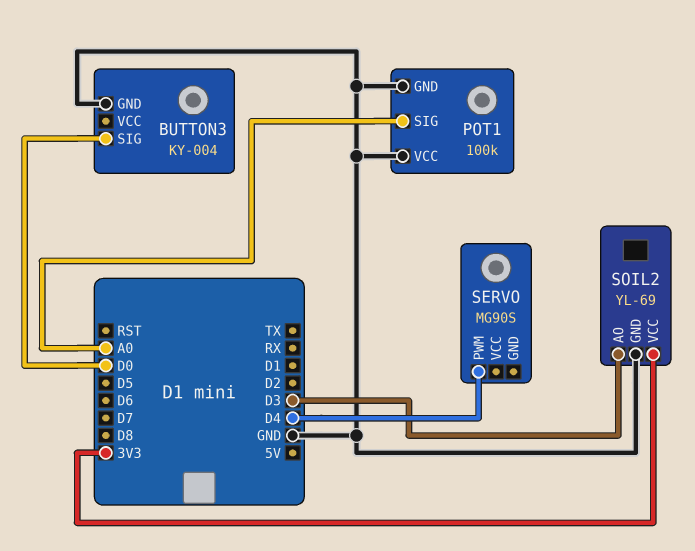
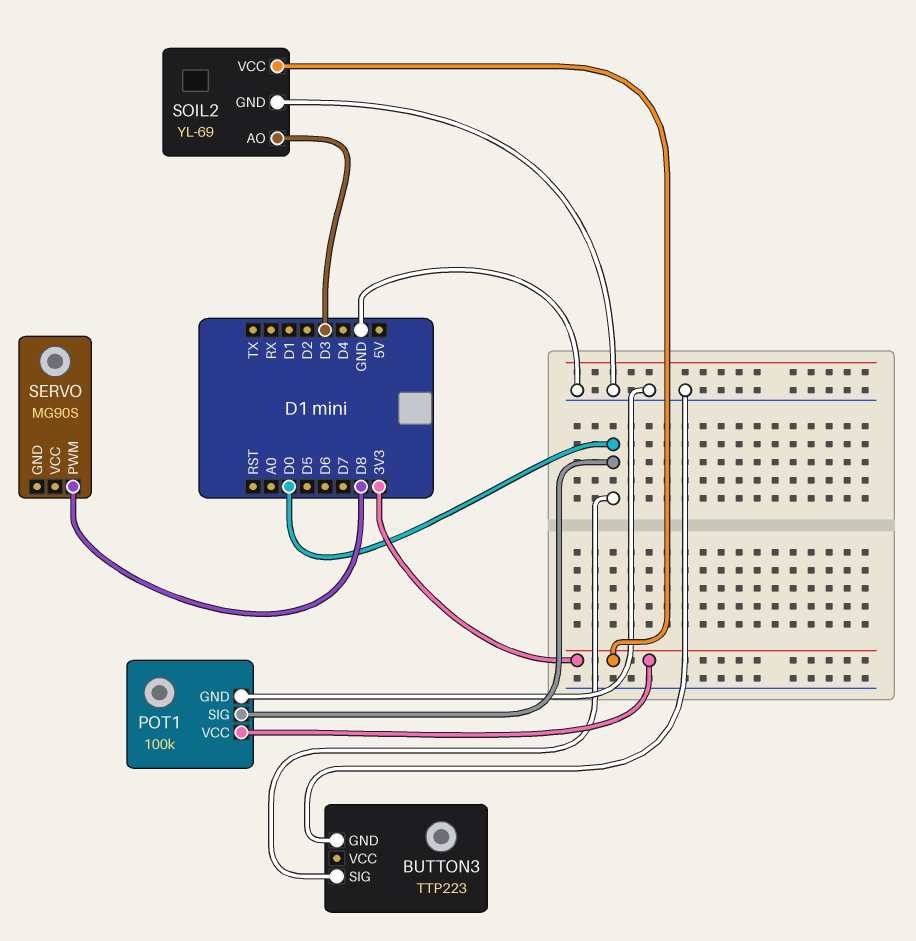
BUTTON3: KY-004 -> TTP223
POT1 pin SIG: A0 -> D0
POT1 pin VCC: GND -> 3V3
SERVO pin PWM: D4 -> D8

